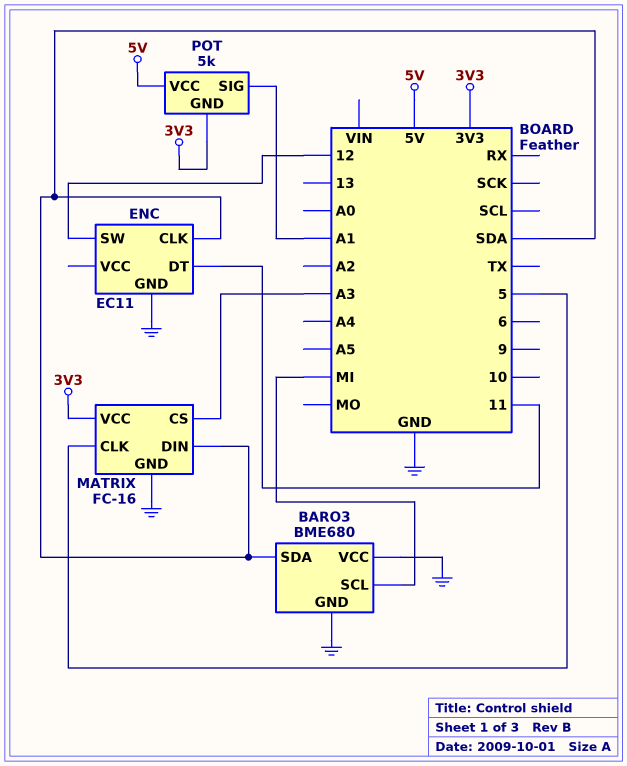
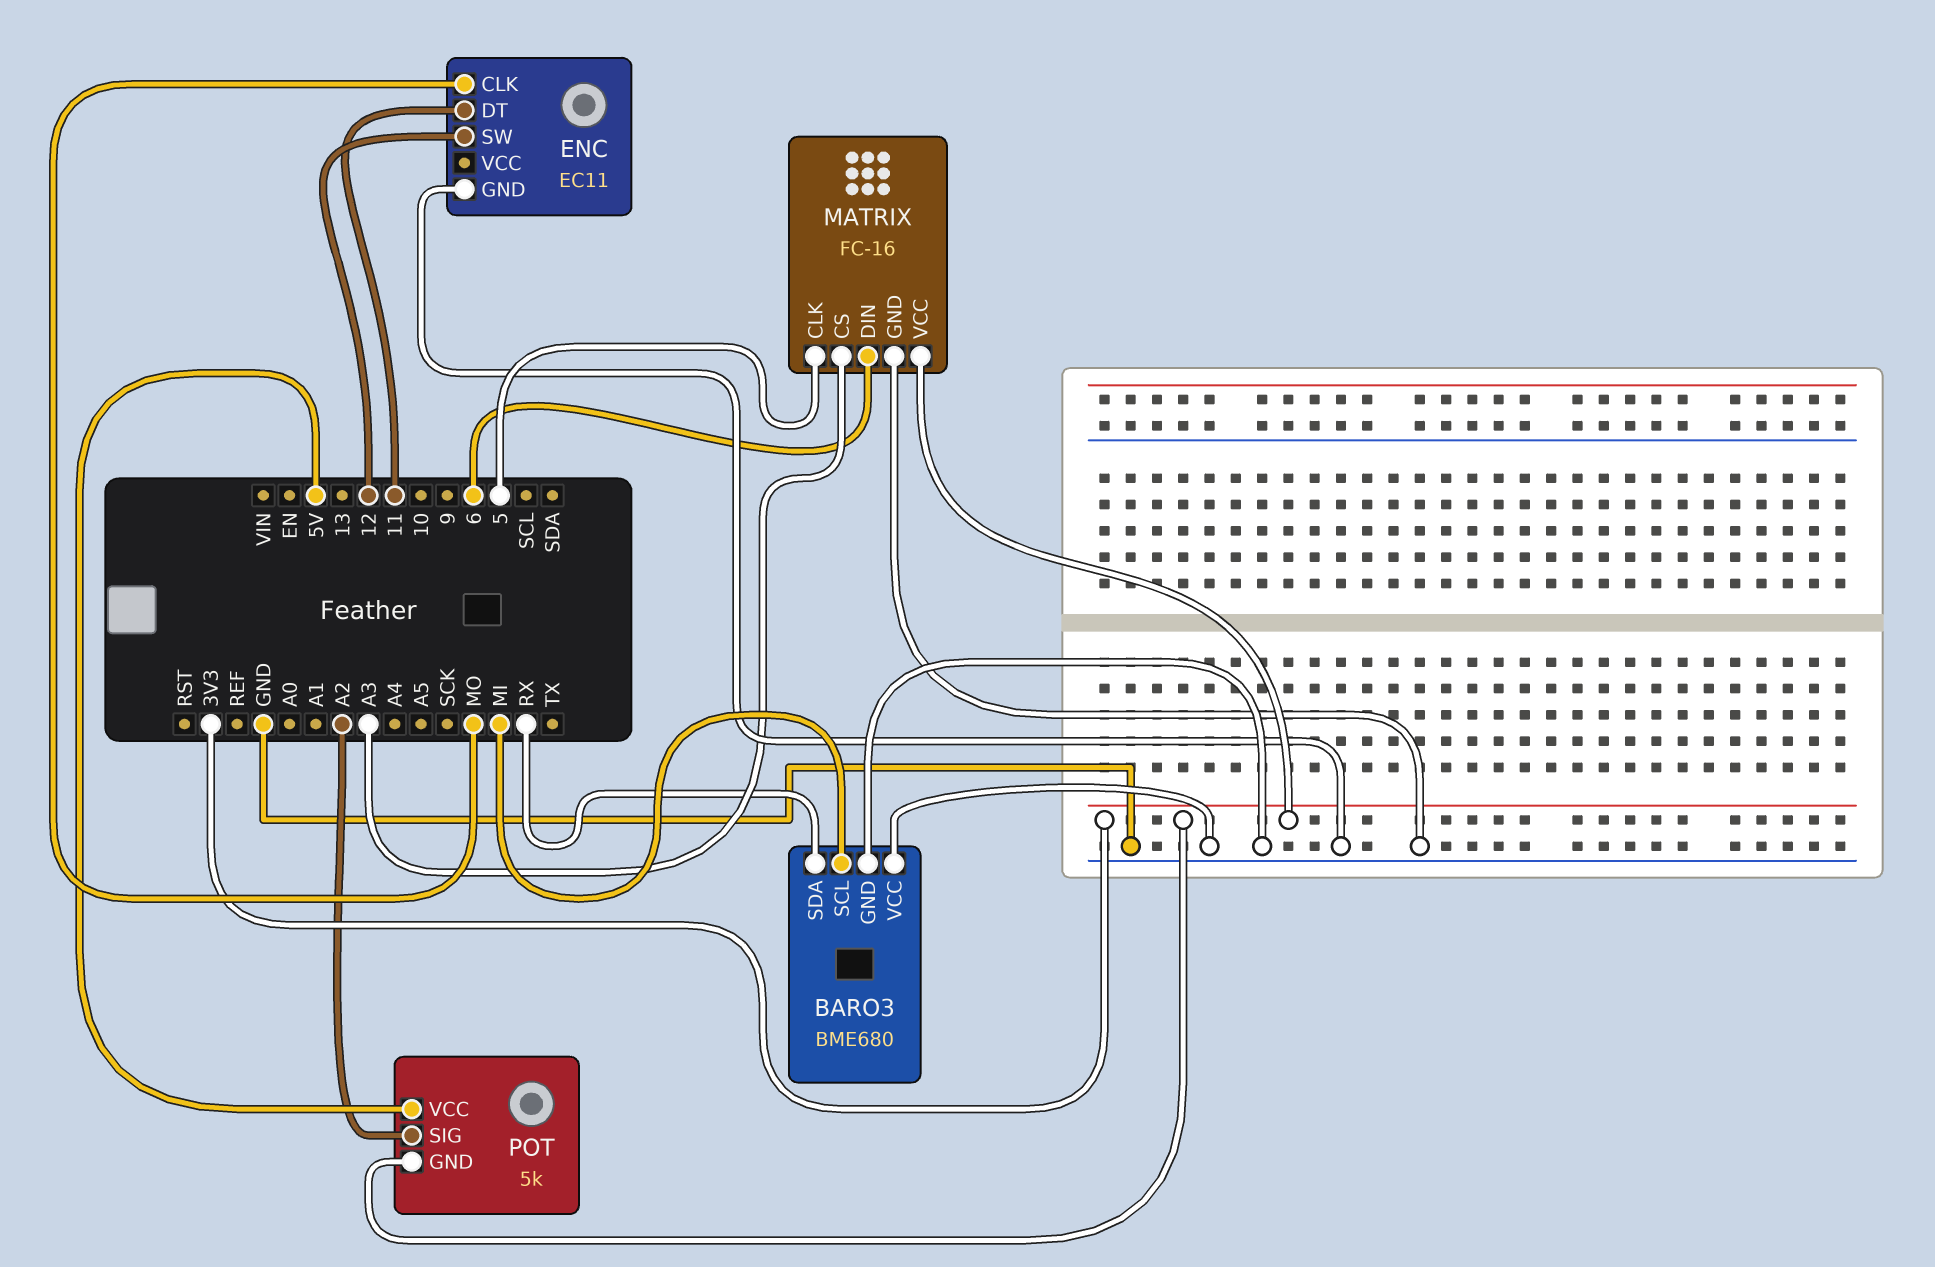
BARO3 pin SDA: SDA -> RX
ENC pin CLK: SDA -> MO
MATRIX pin DIN: SDA -> 6
POT pin SIG: A1 -> A2

